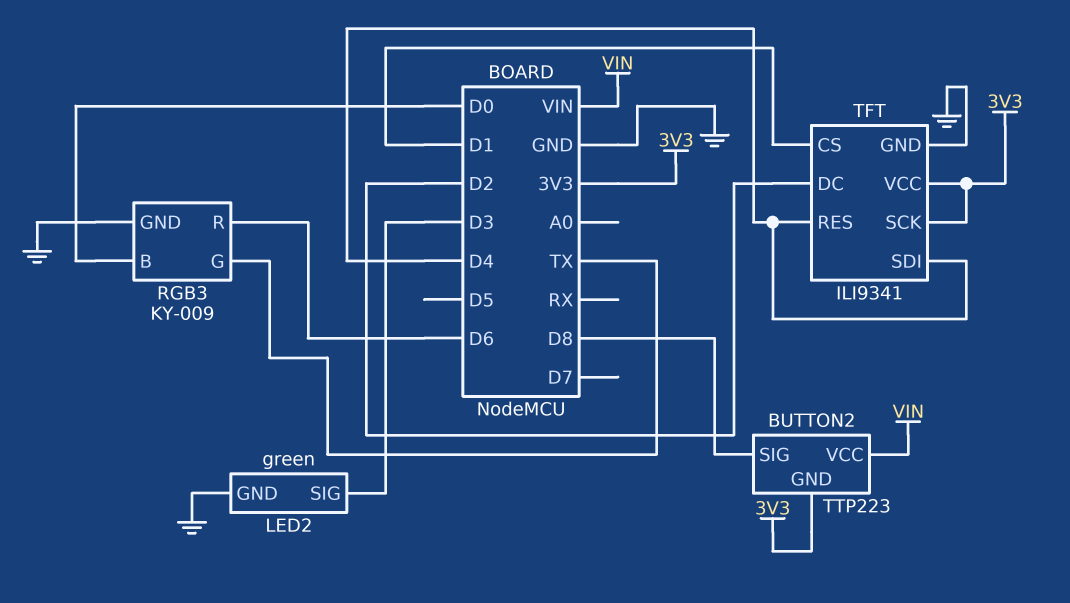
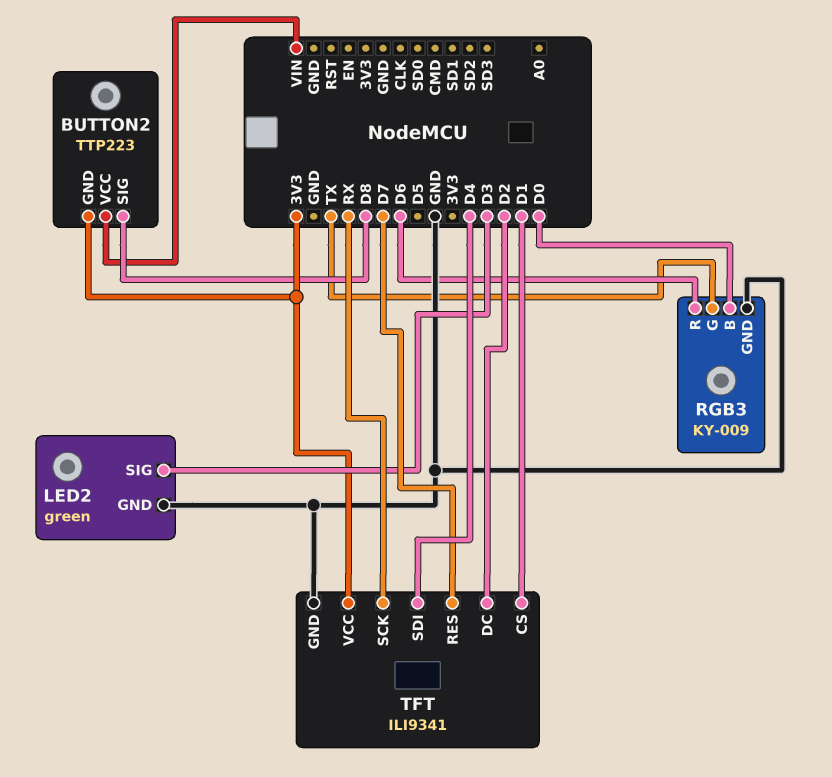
TFT pin RES: D4 -> D7
TFT pin SCK: 3V3 -> RX

